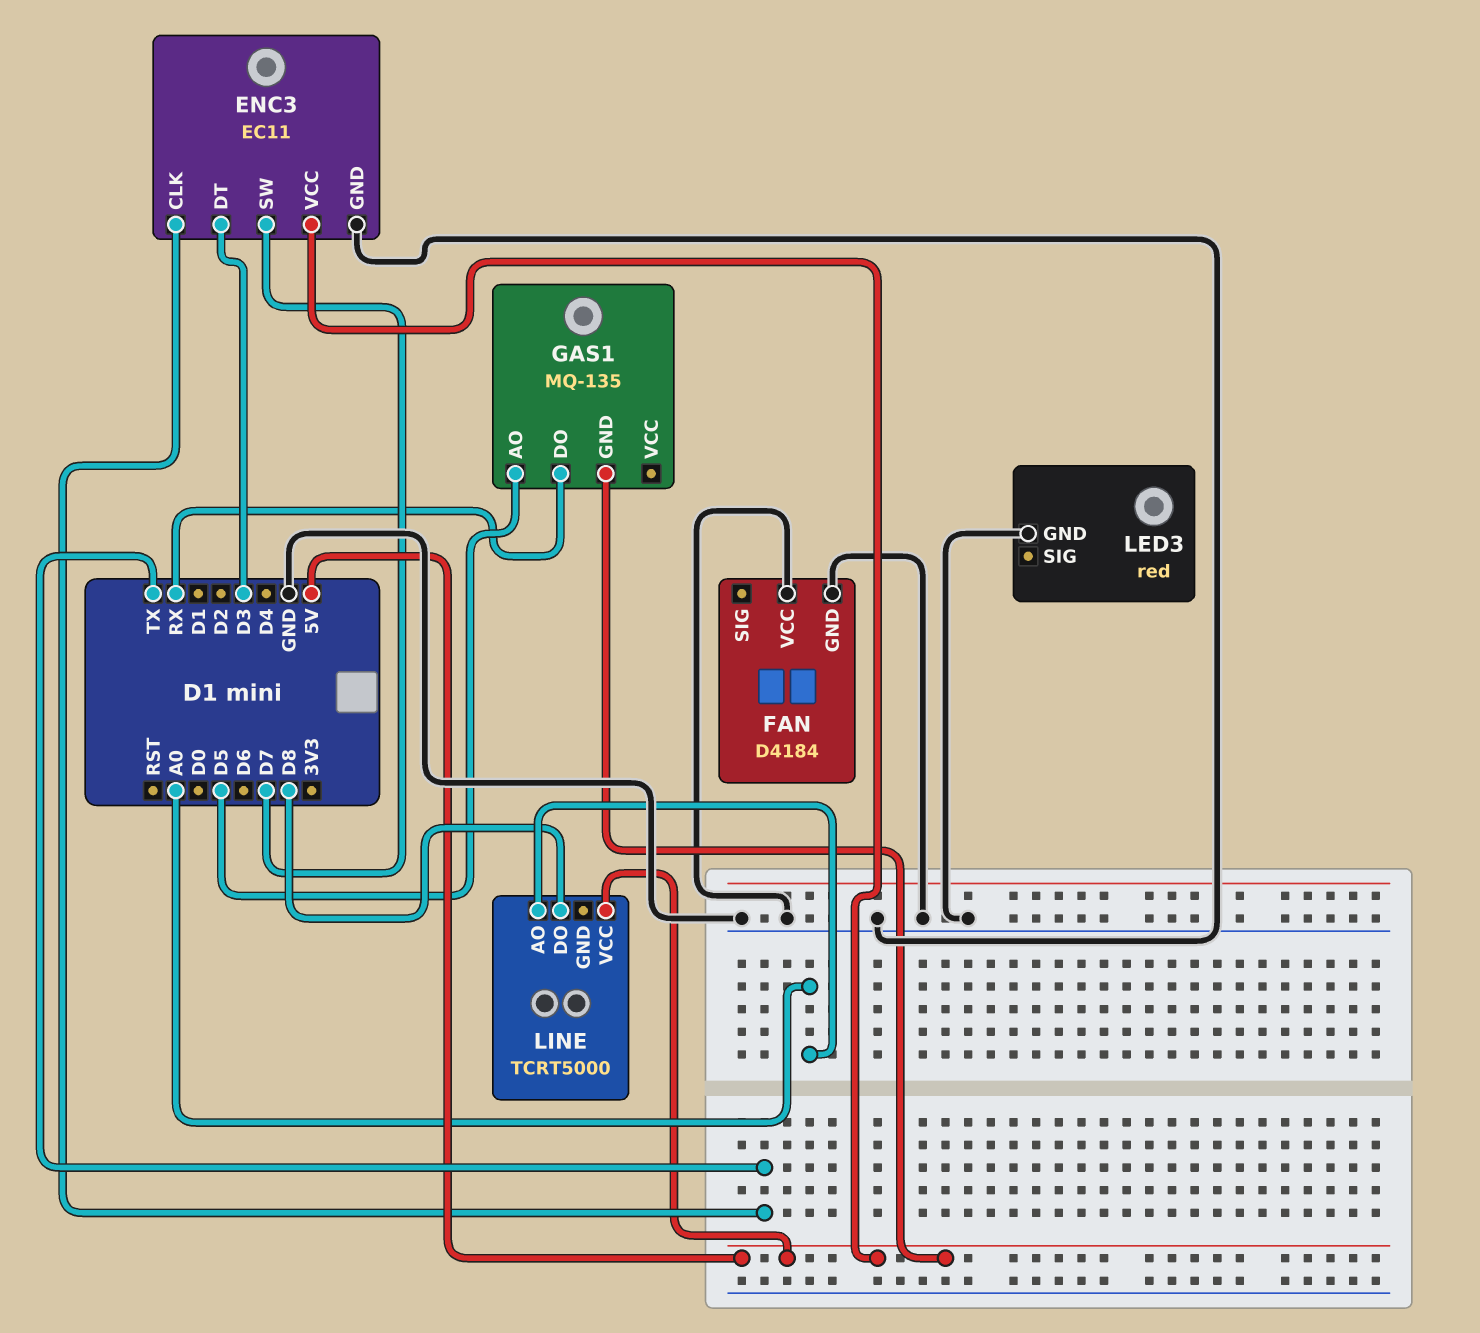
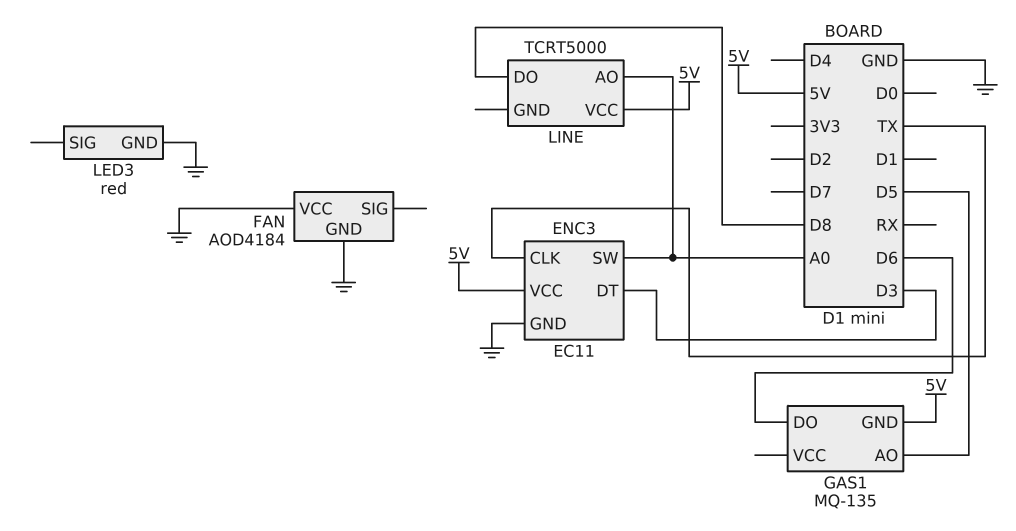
ENC3 pin SW: D7 -> A0
FAN: D4184 -> AOD4184
GAS1 pin DO: RX -> D6

